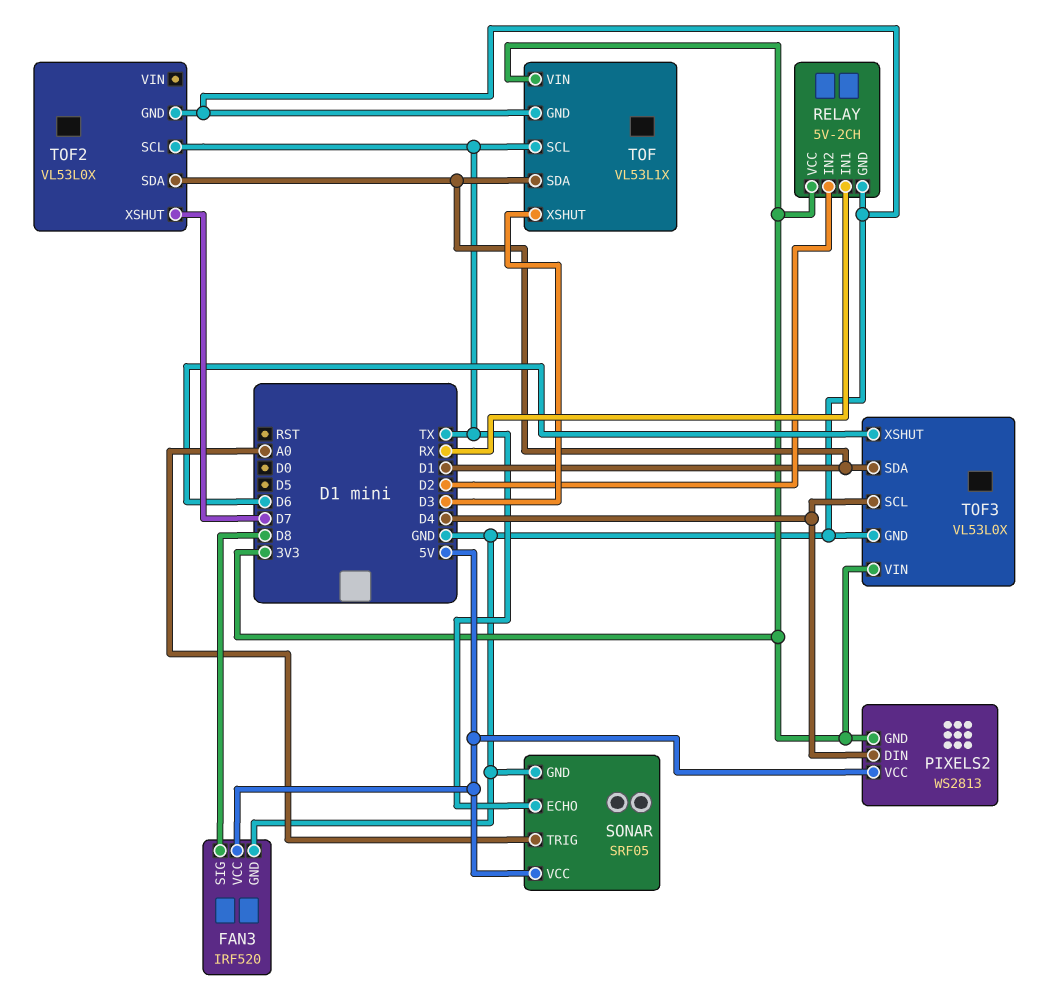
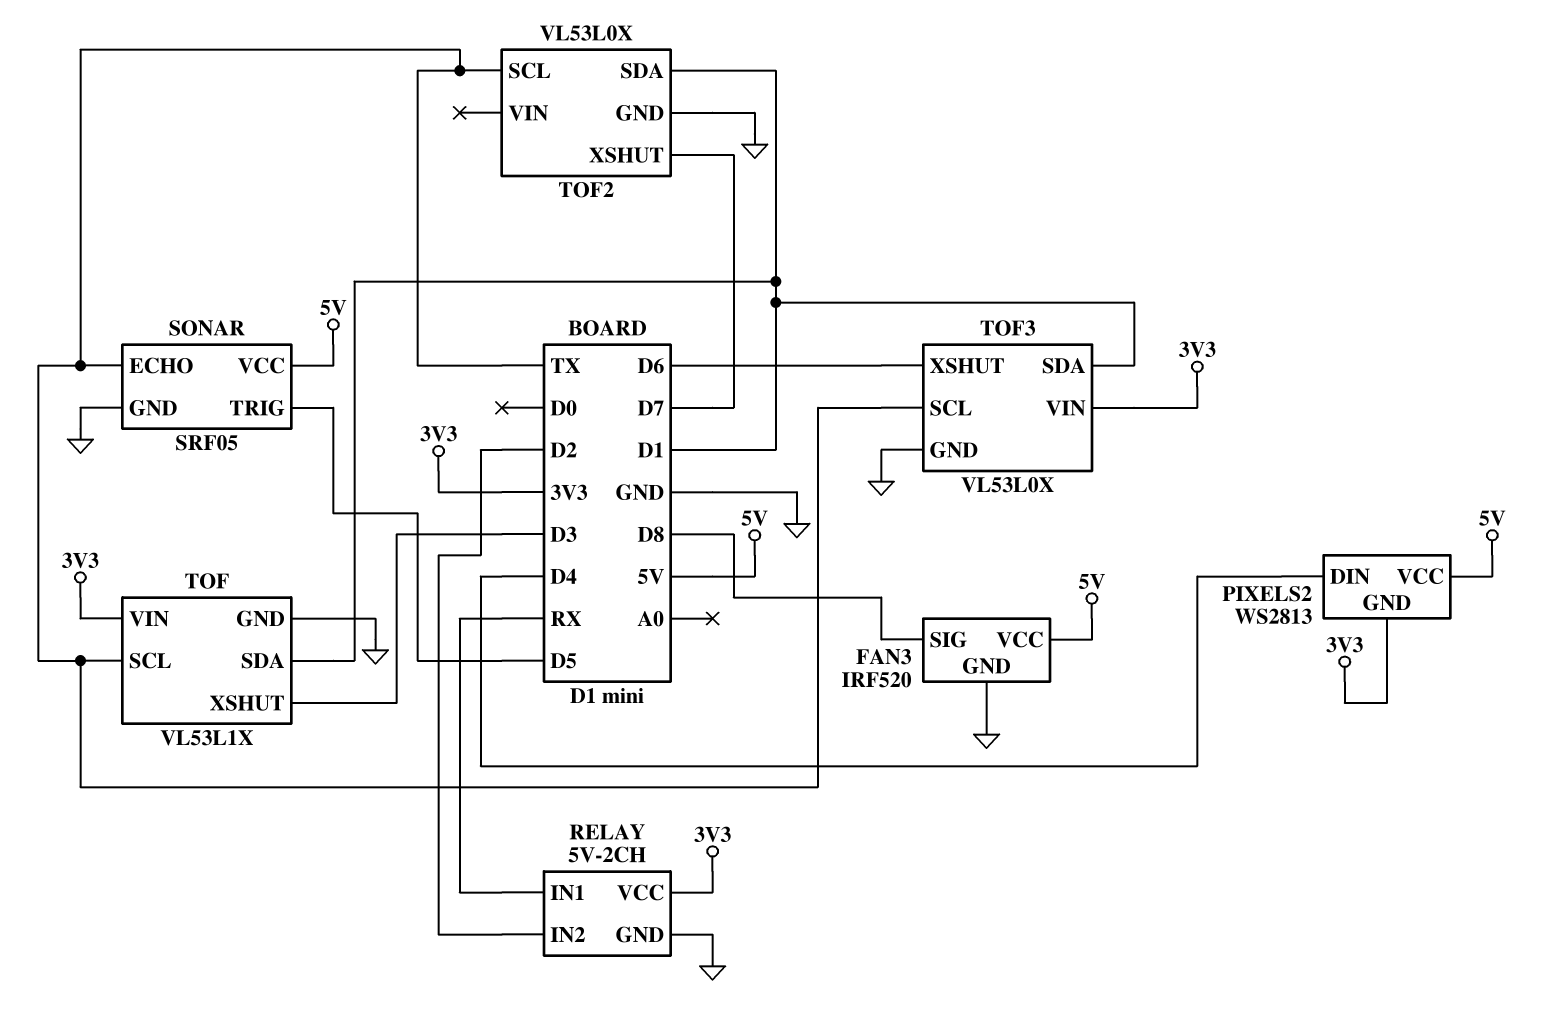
SONAR pin TRIG: A0 -> D5
TOF3 pin SCL: D4 -> TX

